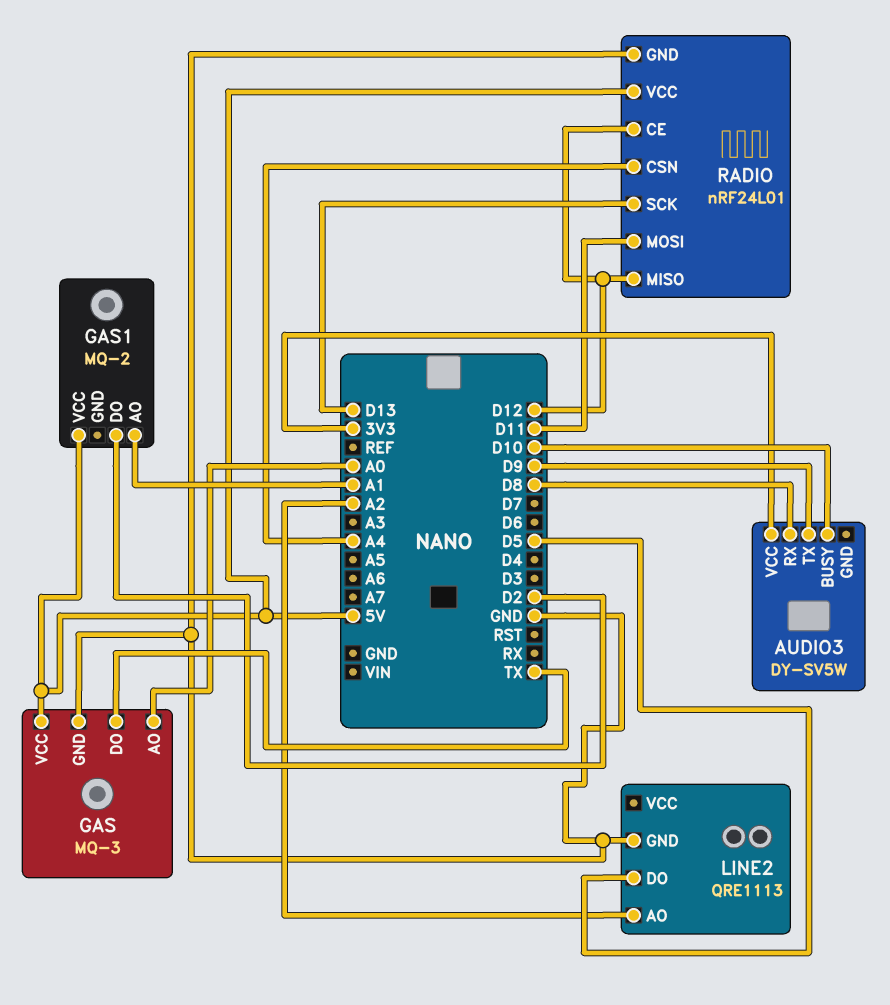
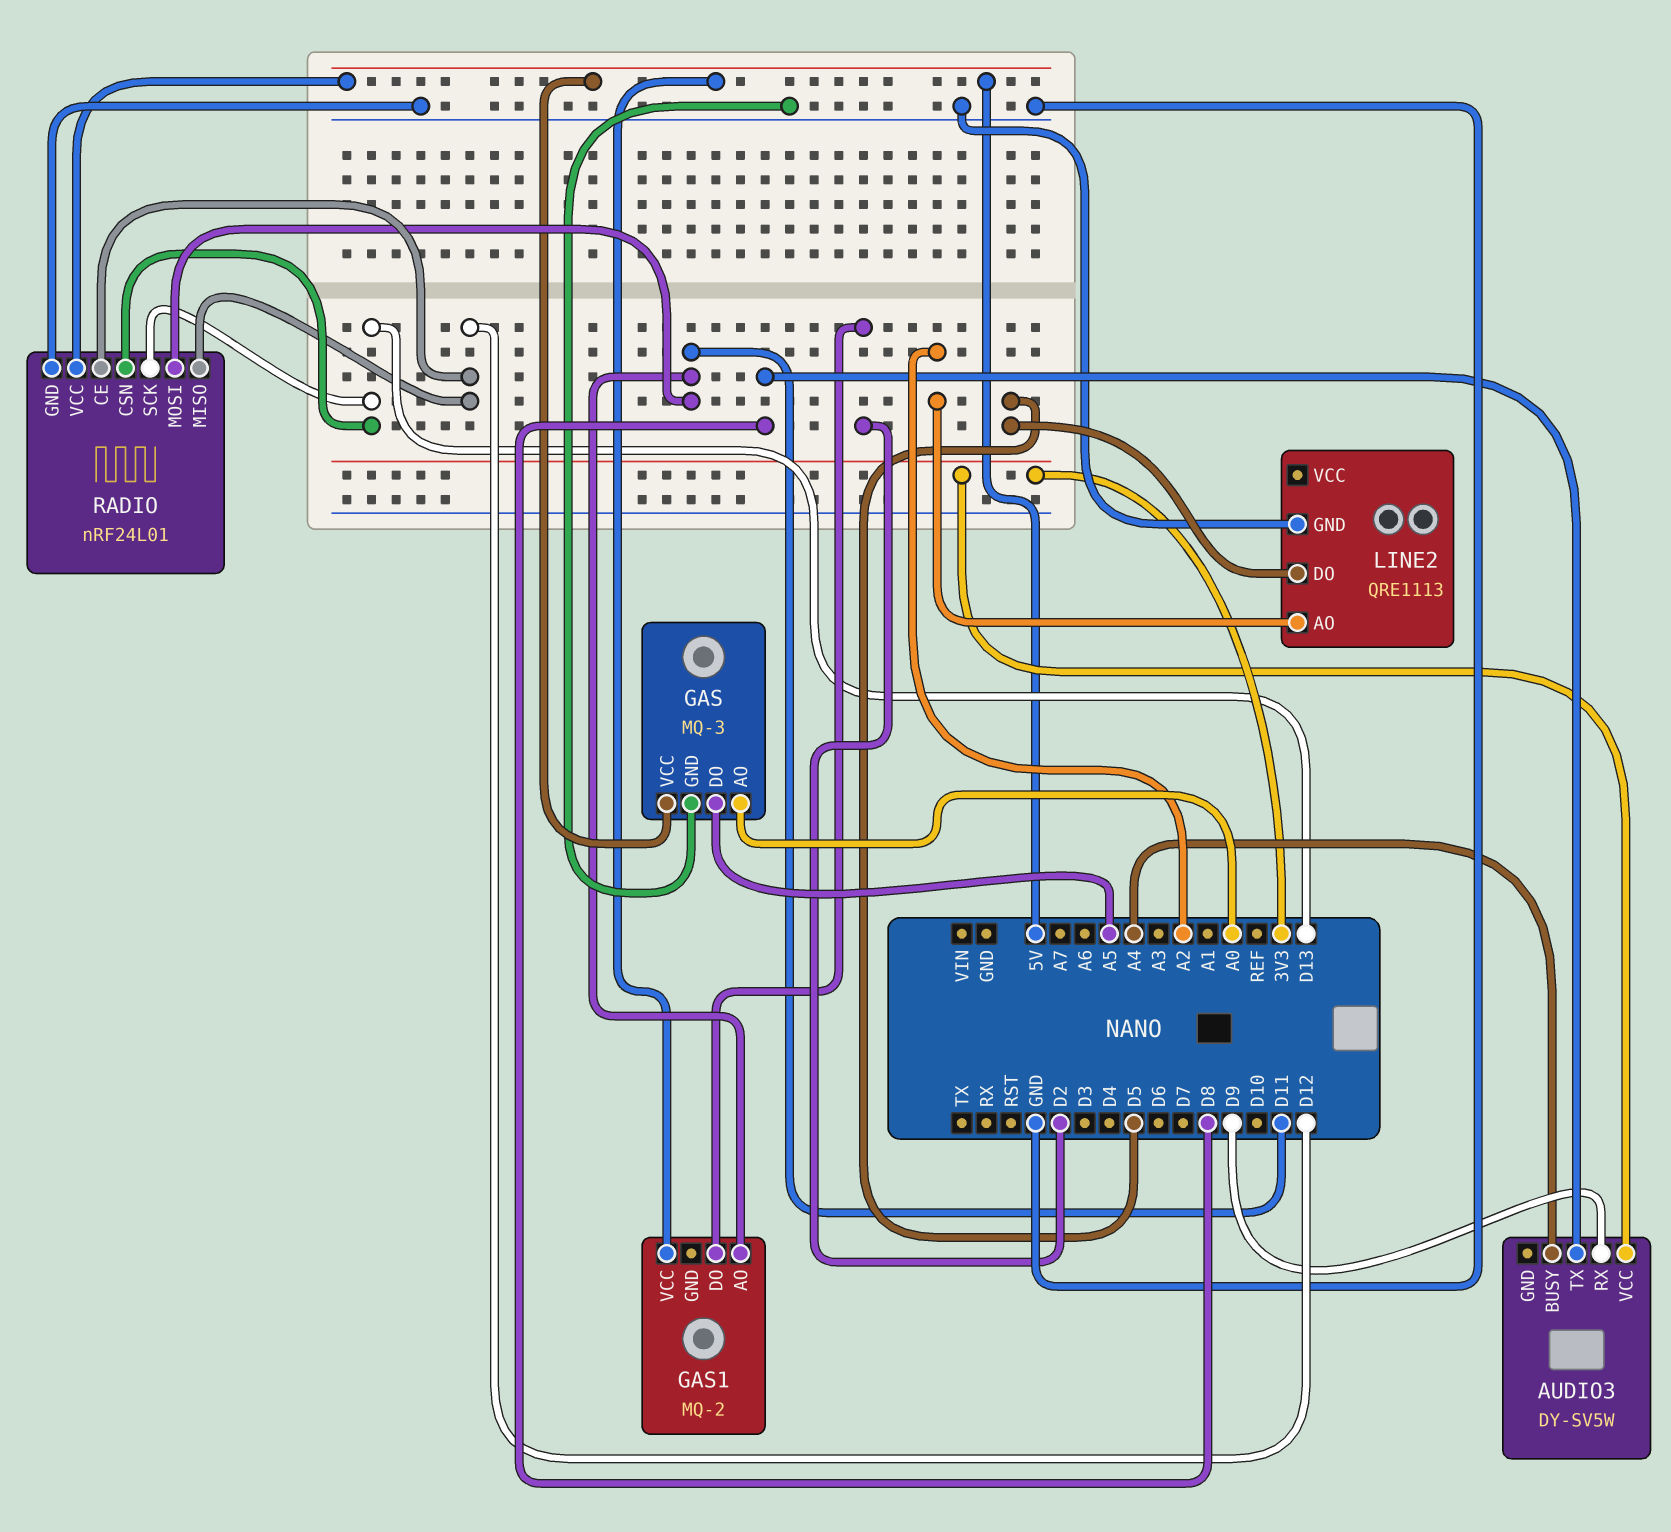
AUDIO3 pin BUSY: D10 -> A4
AUDIO3 pin RX: D8 -> D9
AUDIO3 pin TX: D9 -> D8
GAS pin DO: TX -> A5
GAS1 pin AO: A1 -> D11
RADIO pin CSN: A4 -> D13

